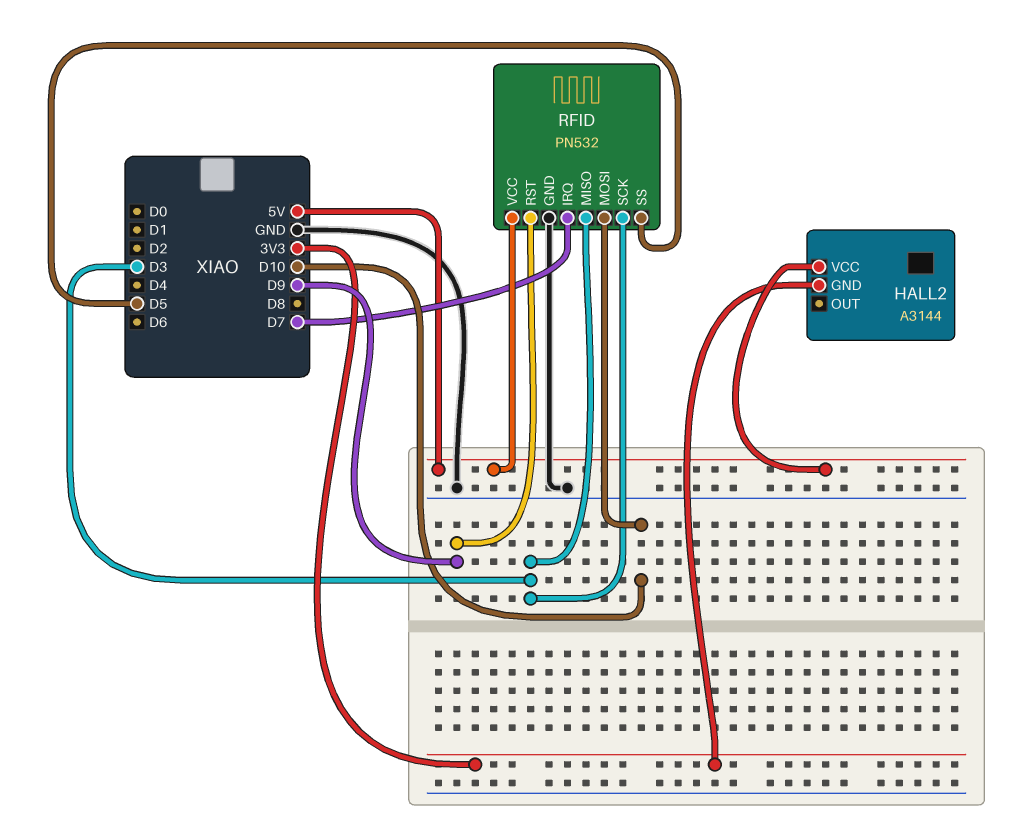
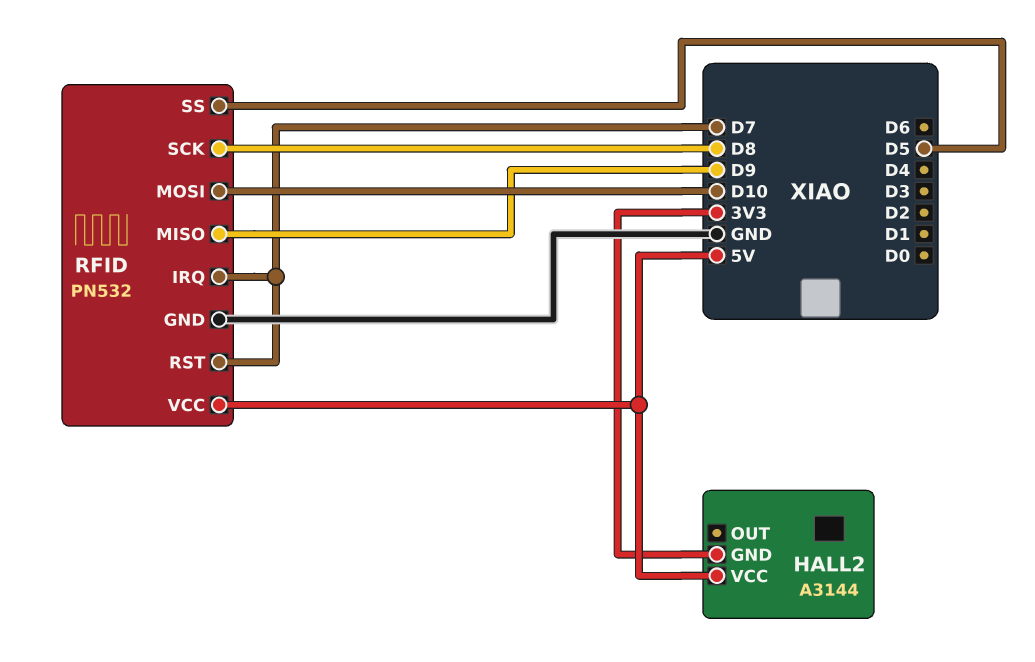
RFID pin MISO: D3 -> D9
RFID pin RST: D9 -> D7
RFID pin SCK: D3 -> D8

